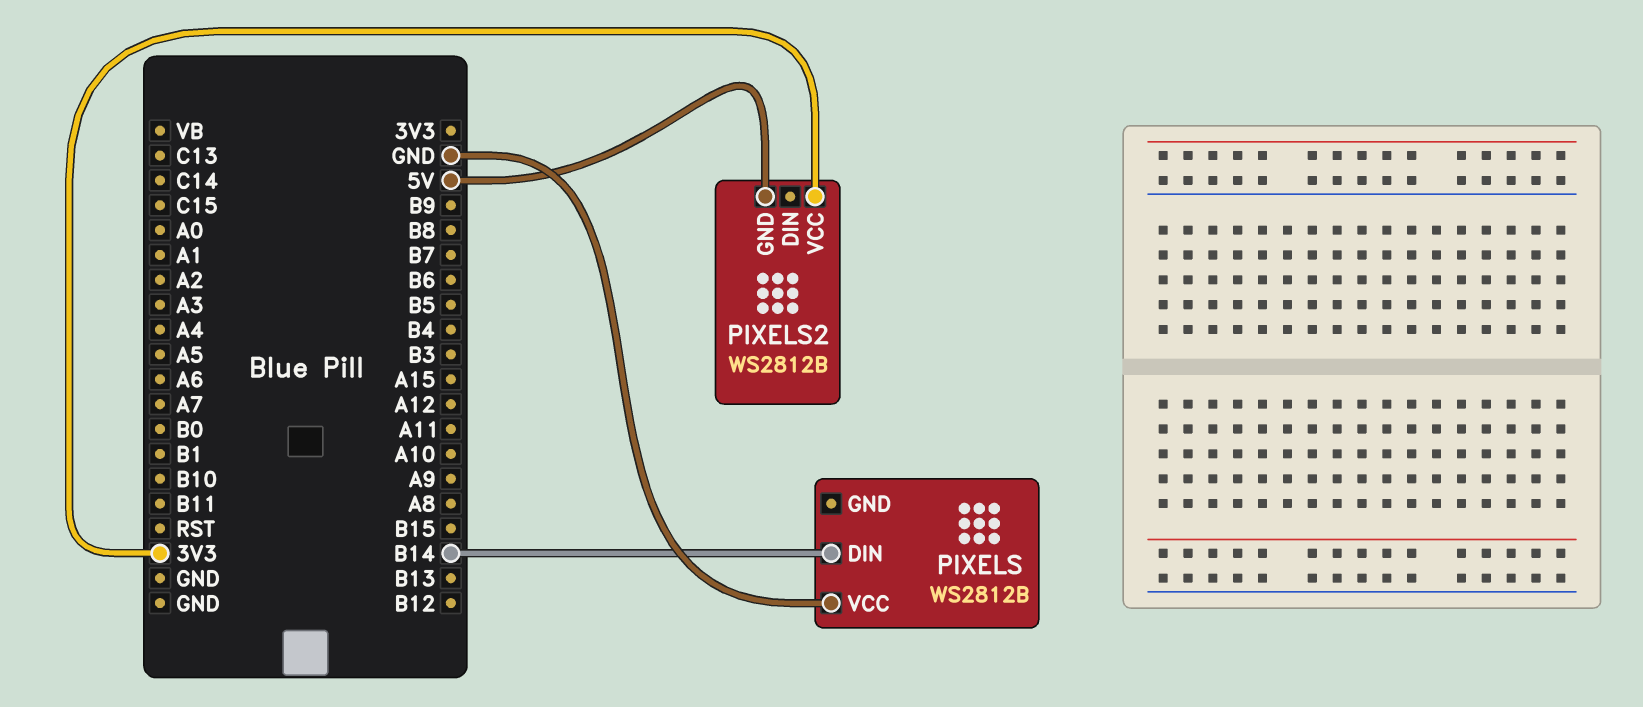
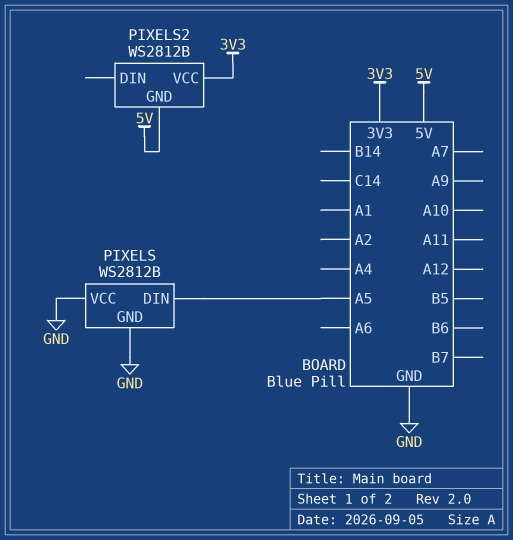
PIXELS pin DIN: B14 -> A5
PIXELS pin GND: none -> GND

